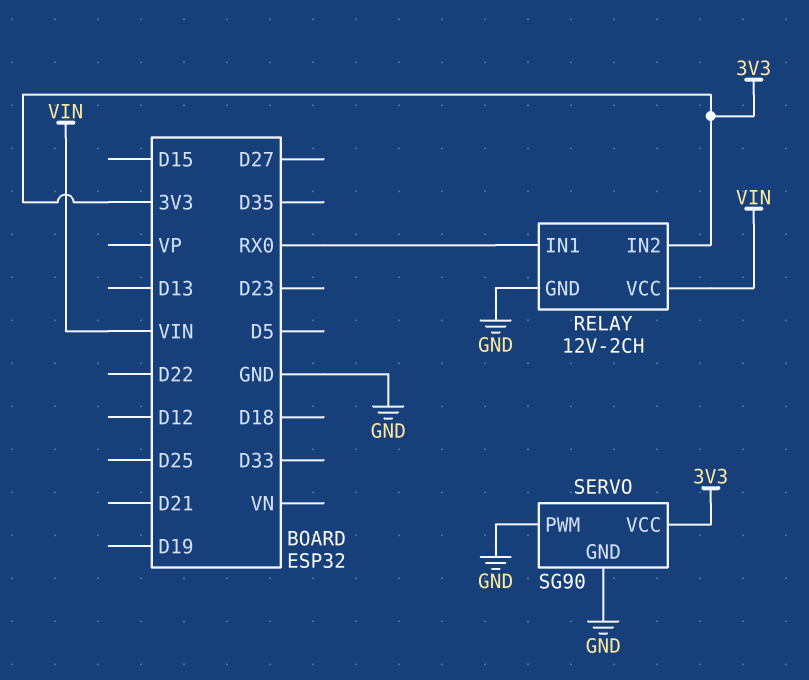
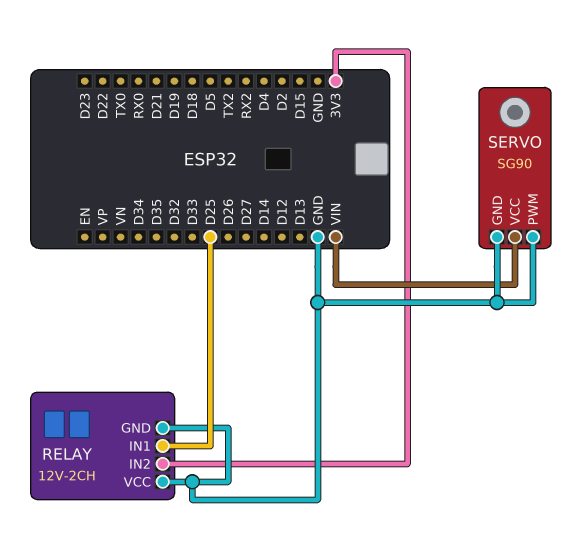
RELAY pin IN1: RX0 -> D25
RELAY pin VCC: VIN -> GND
SERVO pin VCC: 3V3 -> VIN

